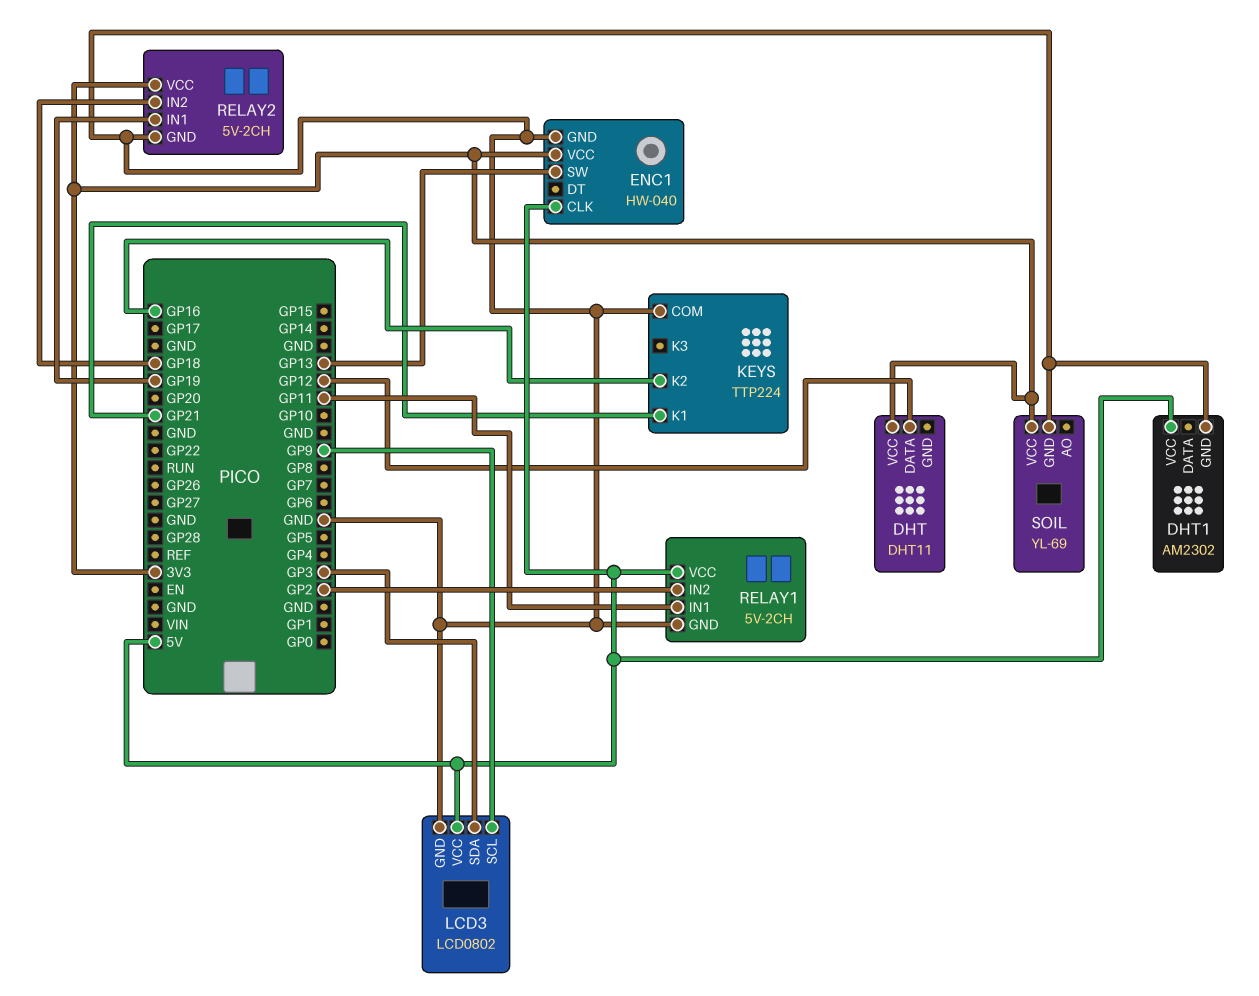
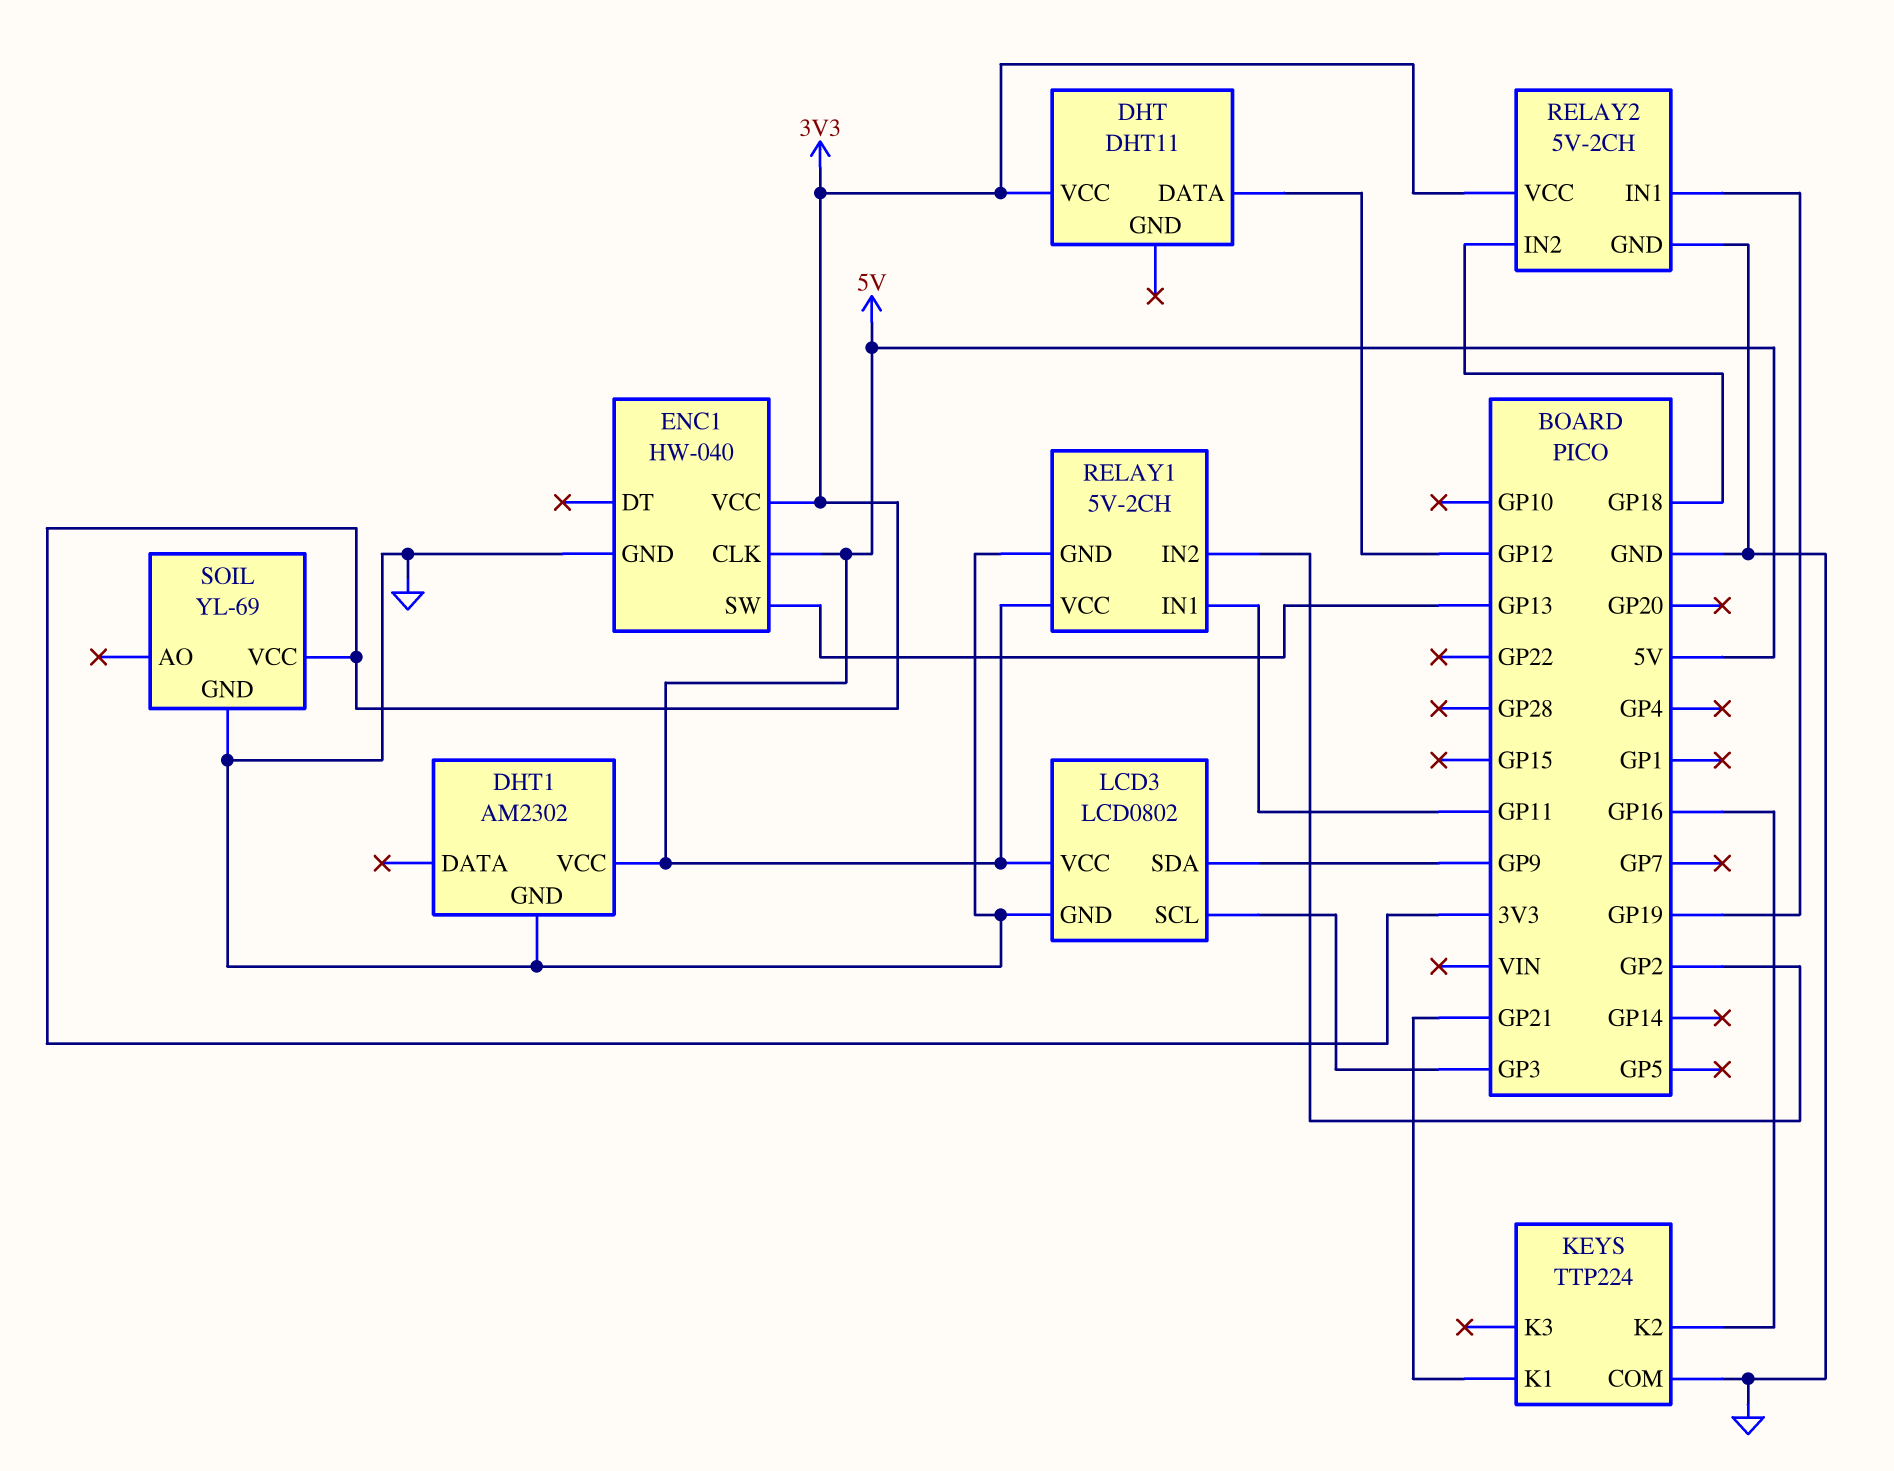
LCD3 pin SCL: GP9 -> GP3
LCD3 pin SDA: GP3 -> GP9

